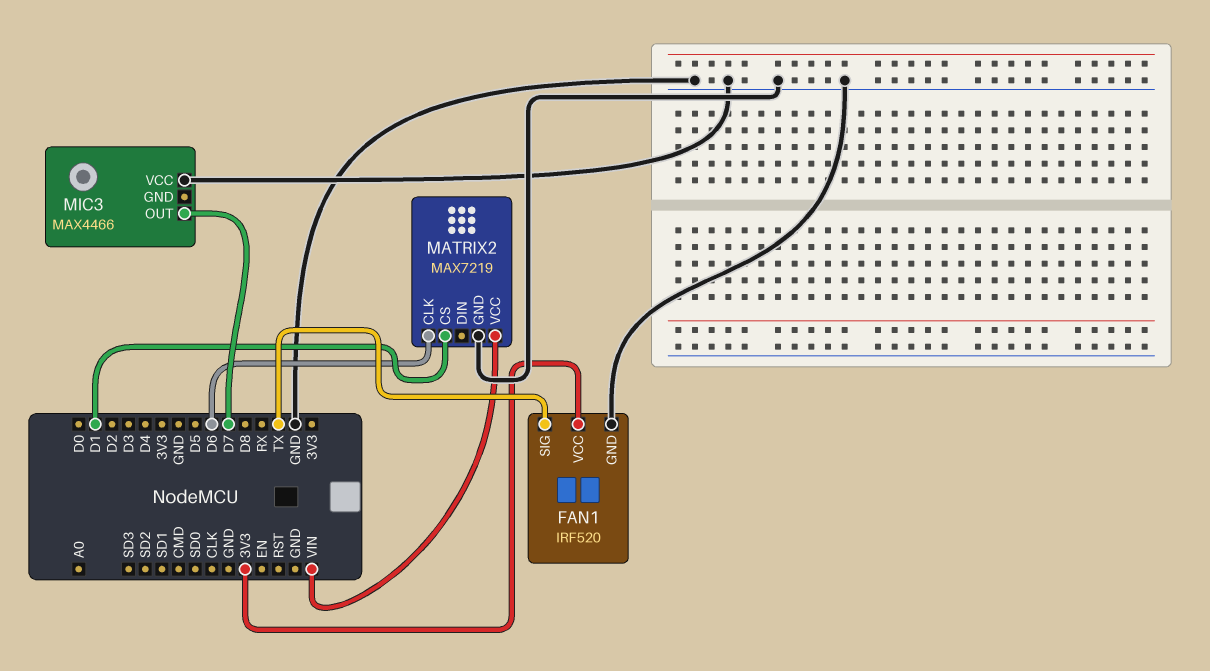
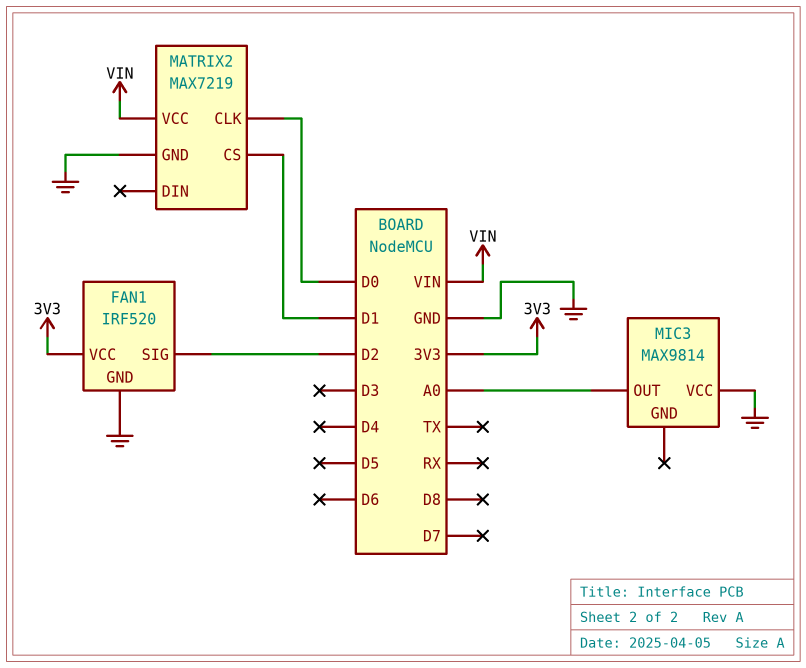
FAN1 pin SIG: TX -> D2
MATRIX2 pin CLK: D6 -> D0
MIC3: MAX4466 -> MAX9814
MIC3 pin OUT: D7 -> A0

